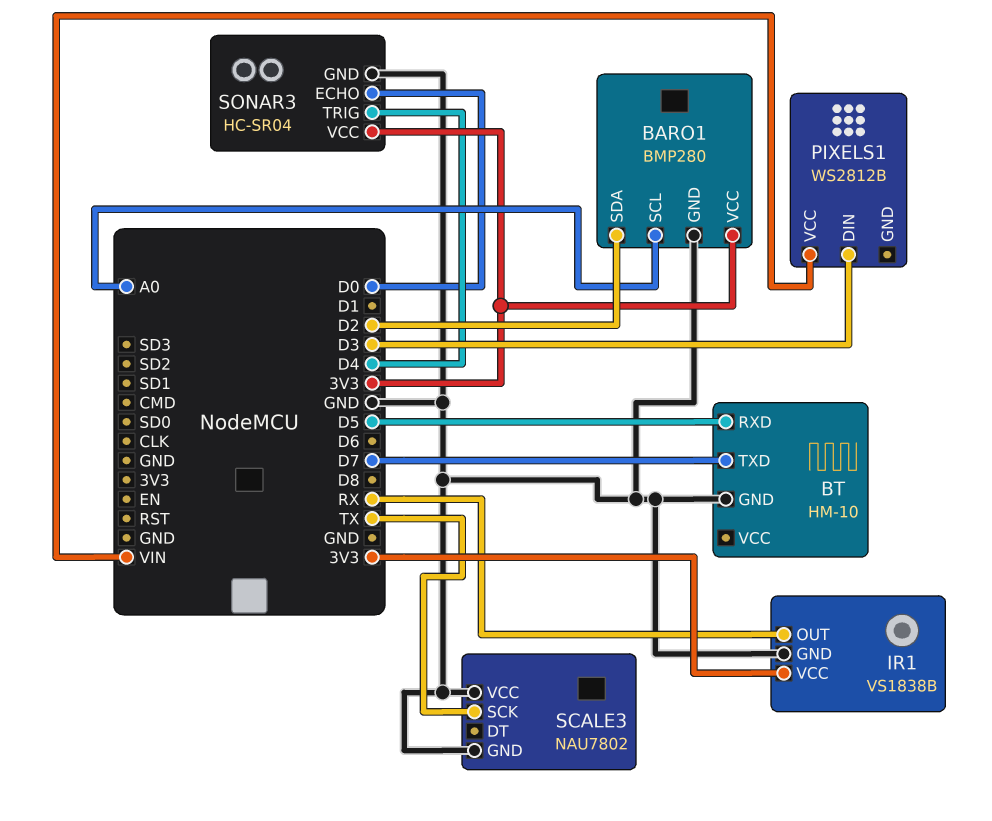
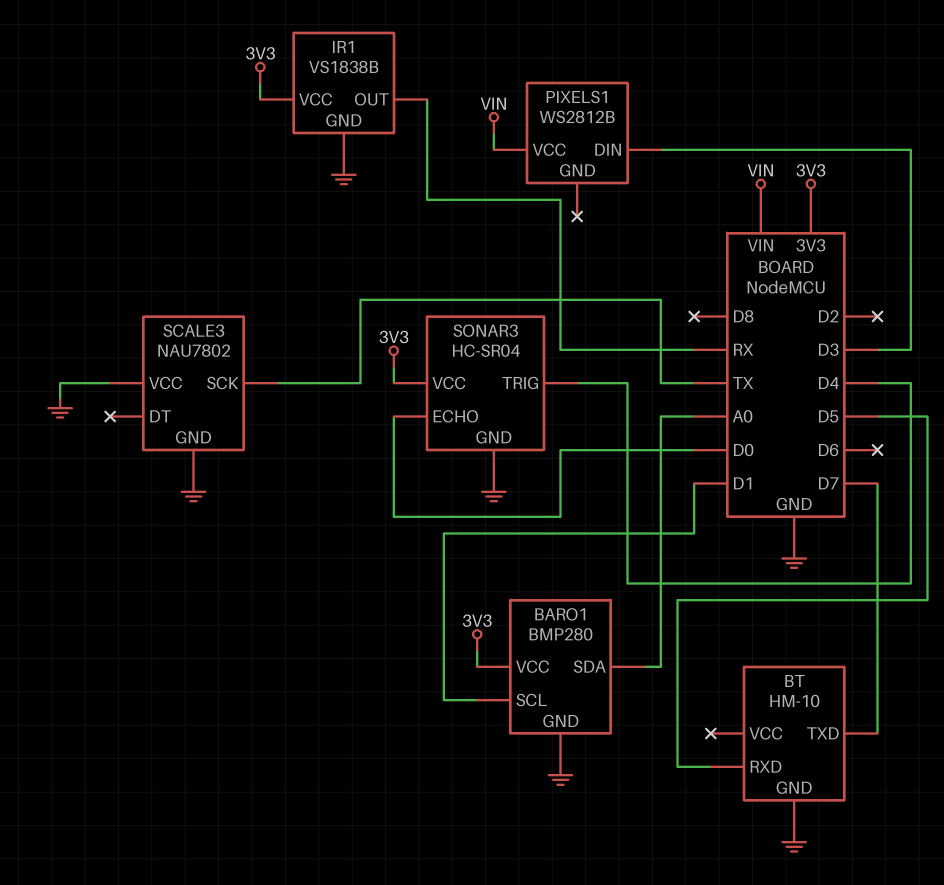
BARO1 pin SCL: A0 -> D1
BARO1 pin SDA: D2 -> A0

